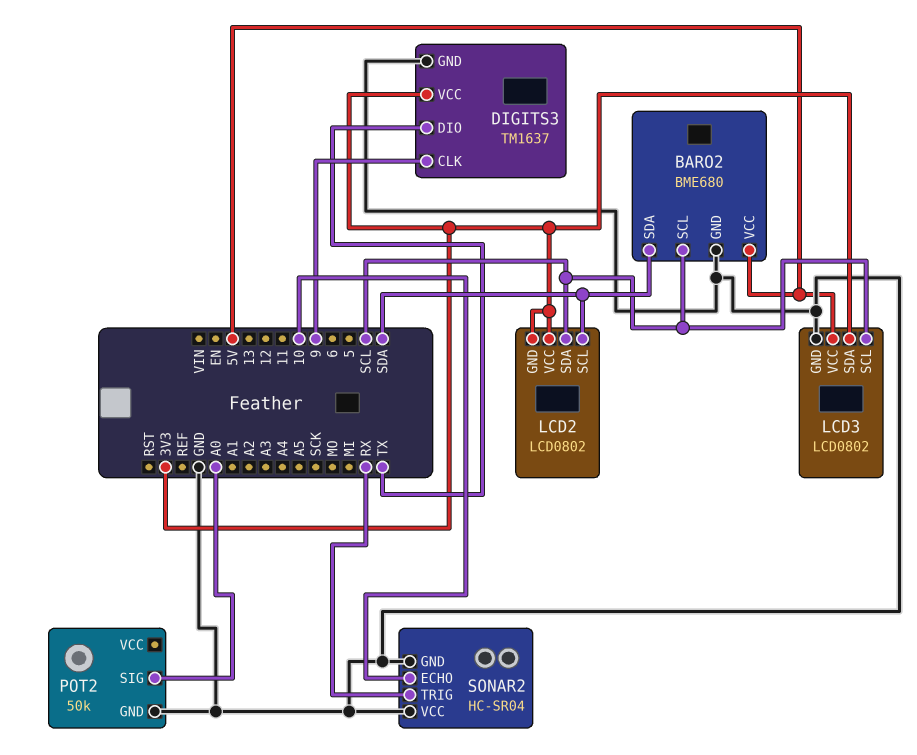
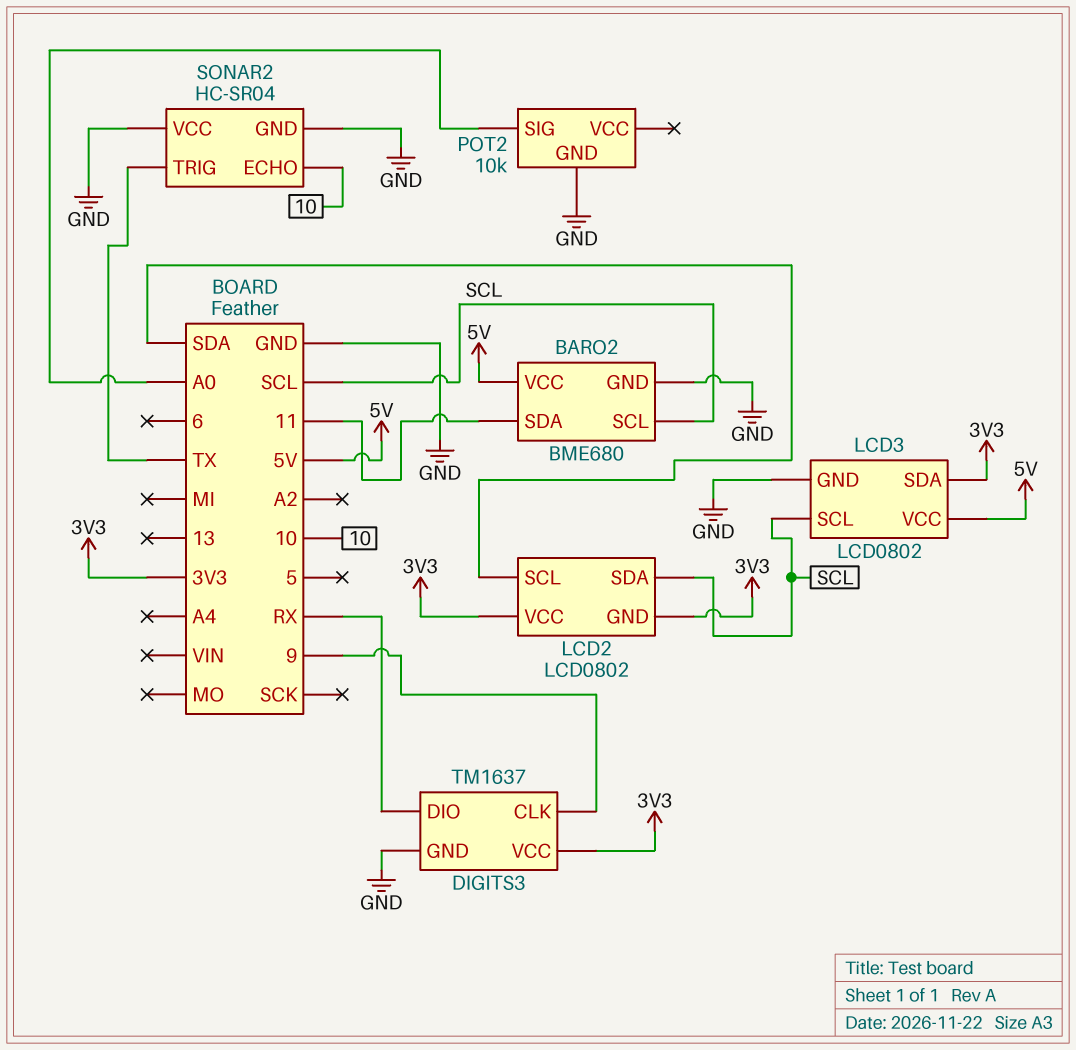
BARO2 pin SDA: SDA -> 11
DIGITS3 pin DIO: TX -> RX
POT2: 50k -> 10k
SONAR2 pin TRIG: RX -> TX

